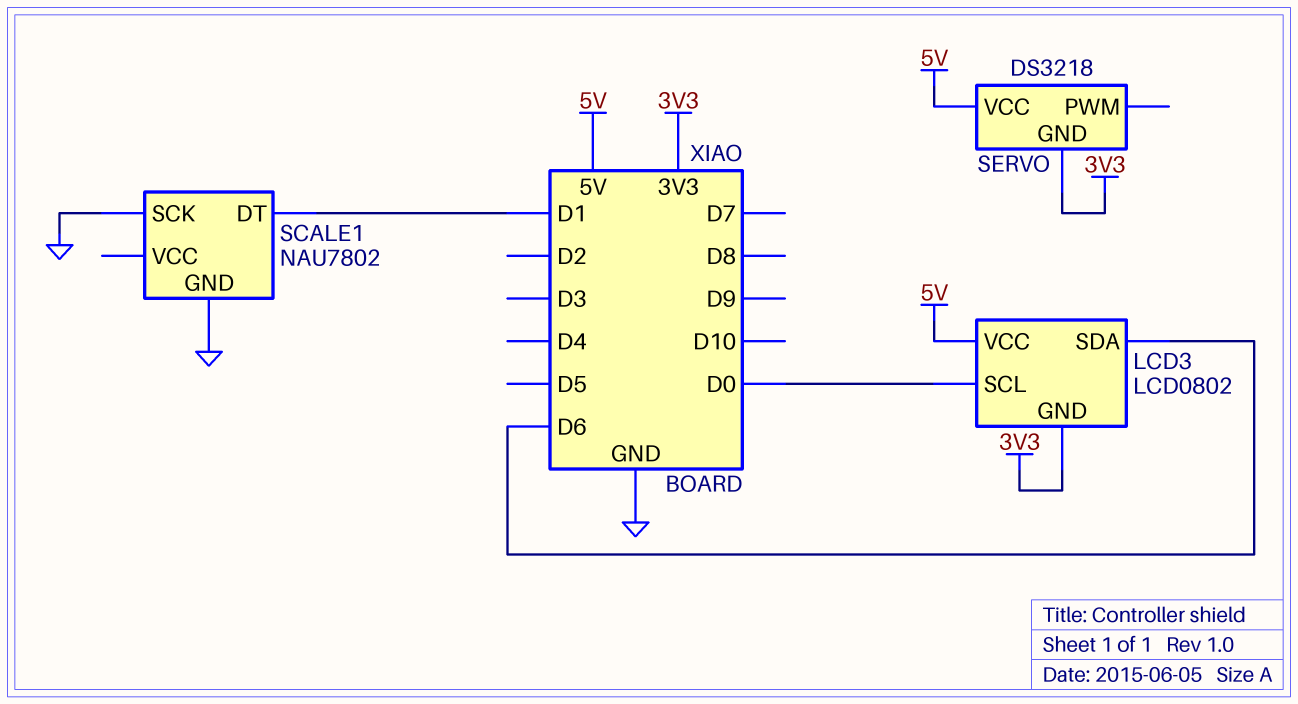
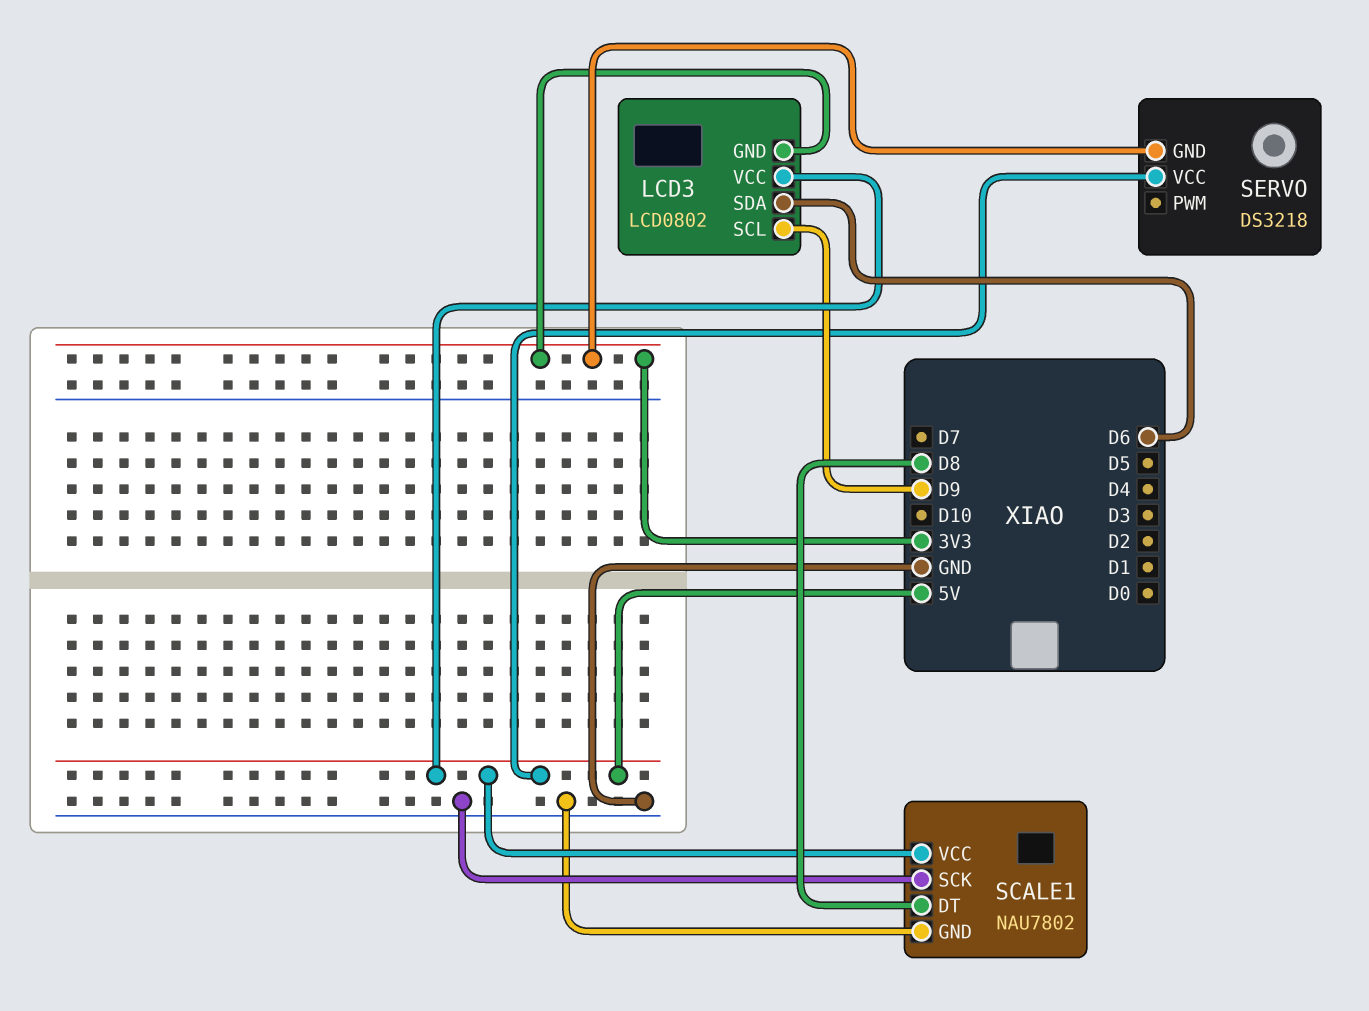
LCD3 pin SCL: D0 -> D9
SCALE1 pin DT: D1 -> D8
SCALE1 pin VCC: none -> 5V

